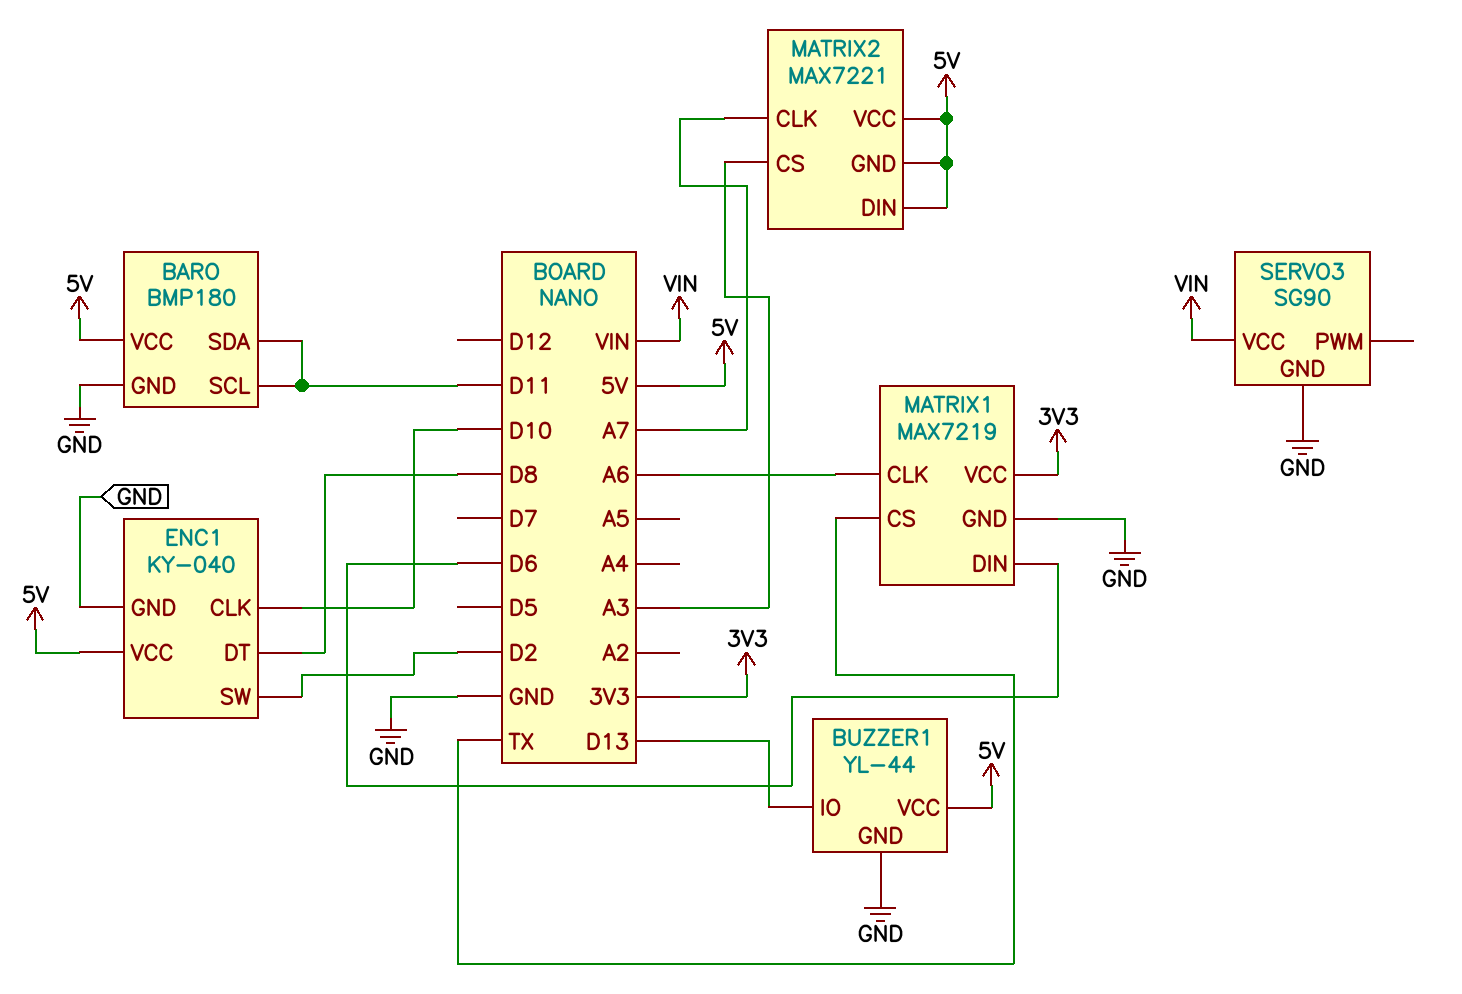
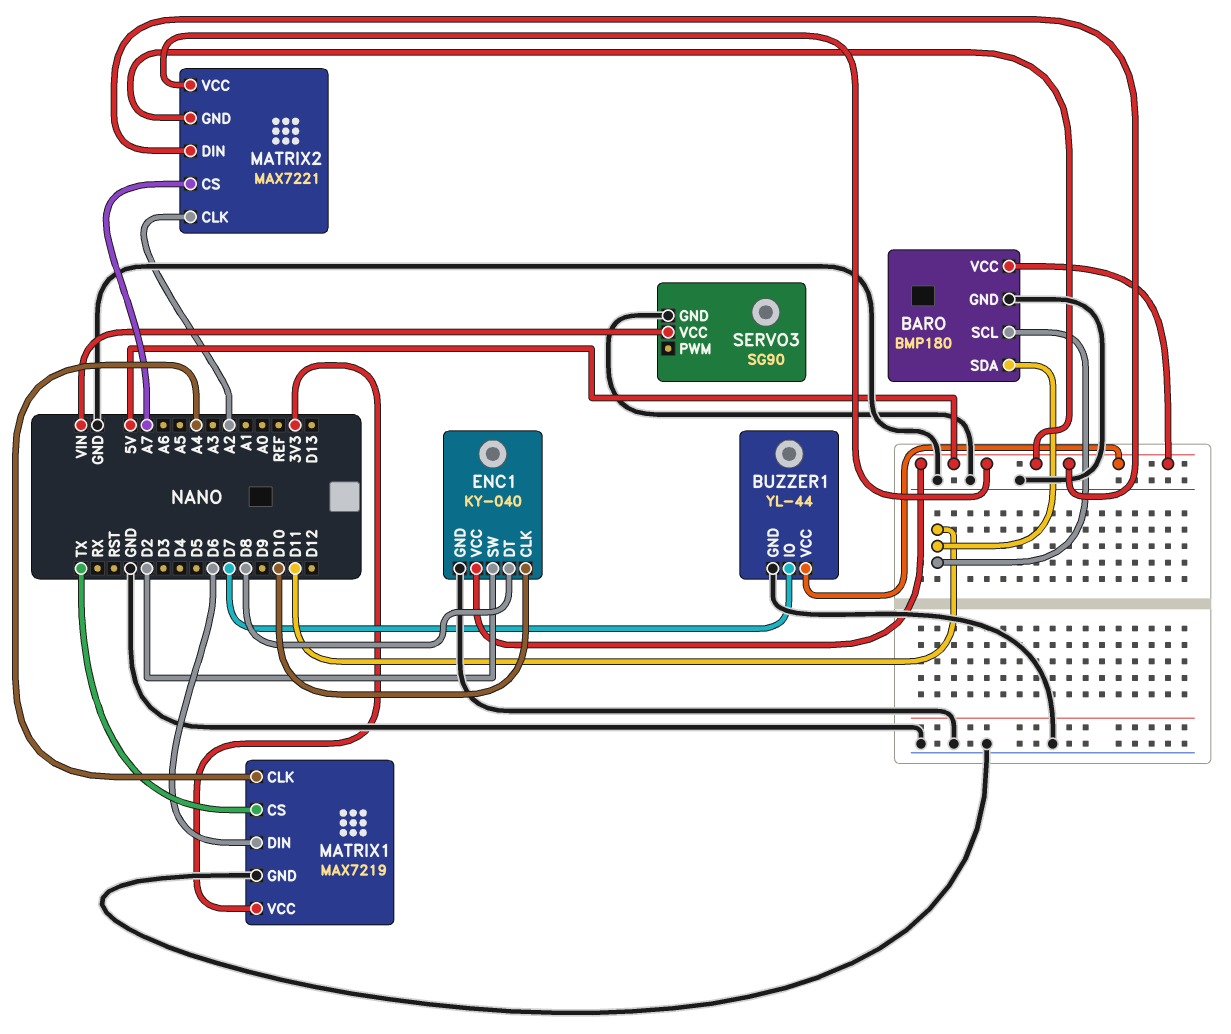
BUZZER1 pin IO: D13 -> D7
MATRIX1 pin CLK: A6 -> A4
MATRIX2 pin CLK: A7 -> A2
MATRIX2 pin CS: A3 -> A7

